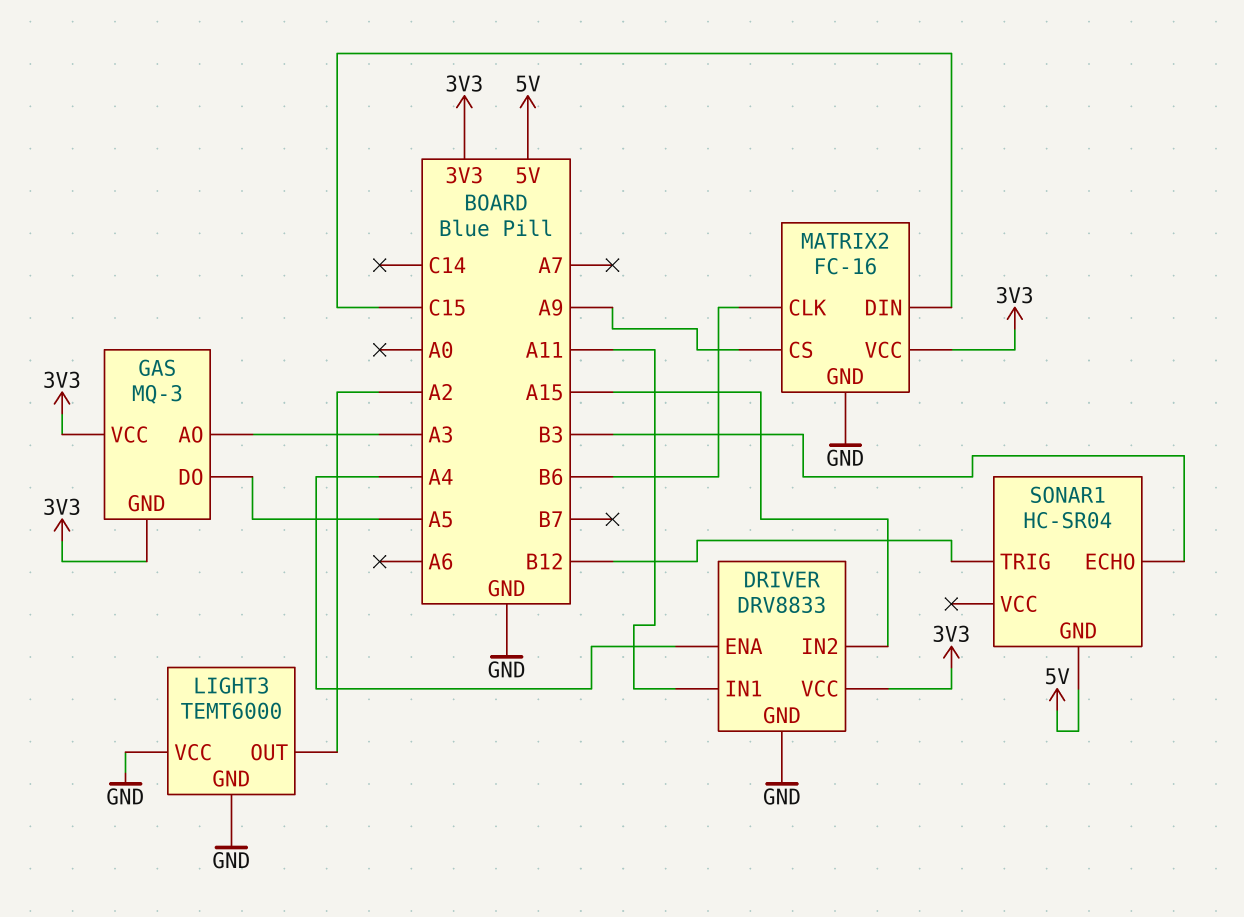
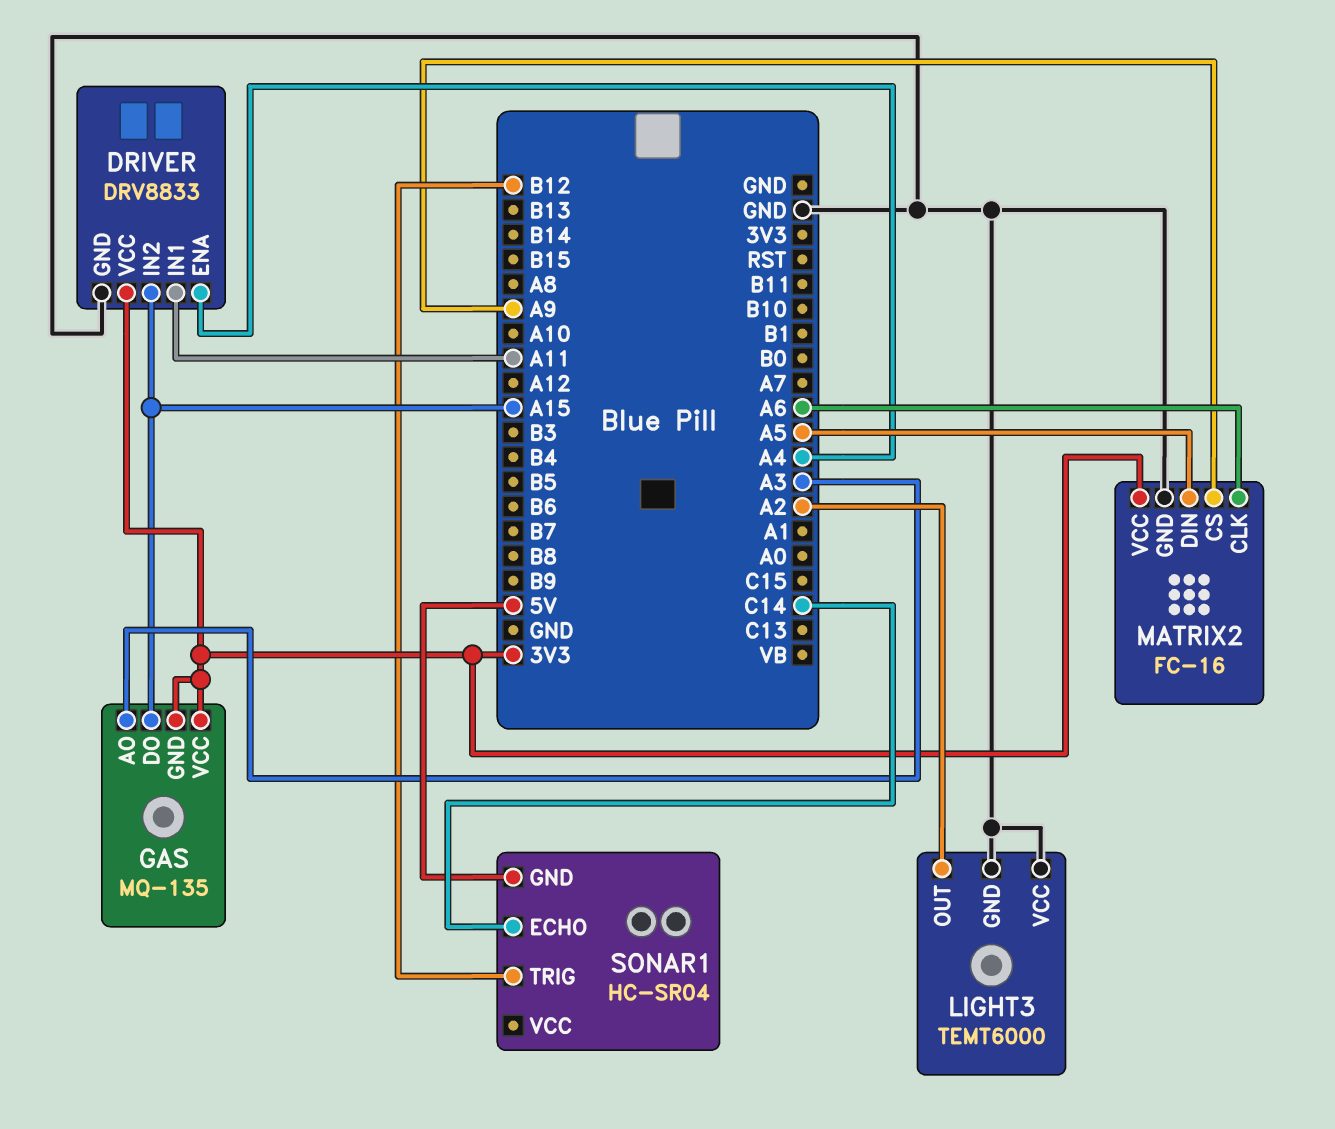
GAS: MQ-3 -> MQ-135
GAS pin DO: A5 -> A15
MATRIX2 pin CLK: B6 -> A6
MATRIX2 pin DIN: C15 -> A5
SONAR1 pin ECHO: B3 -> C14

